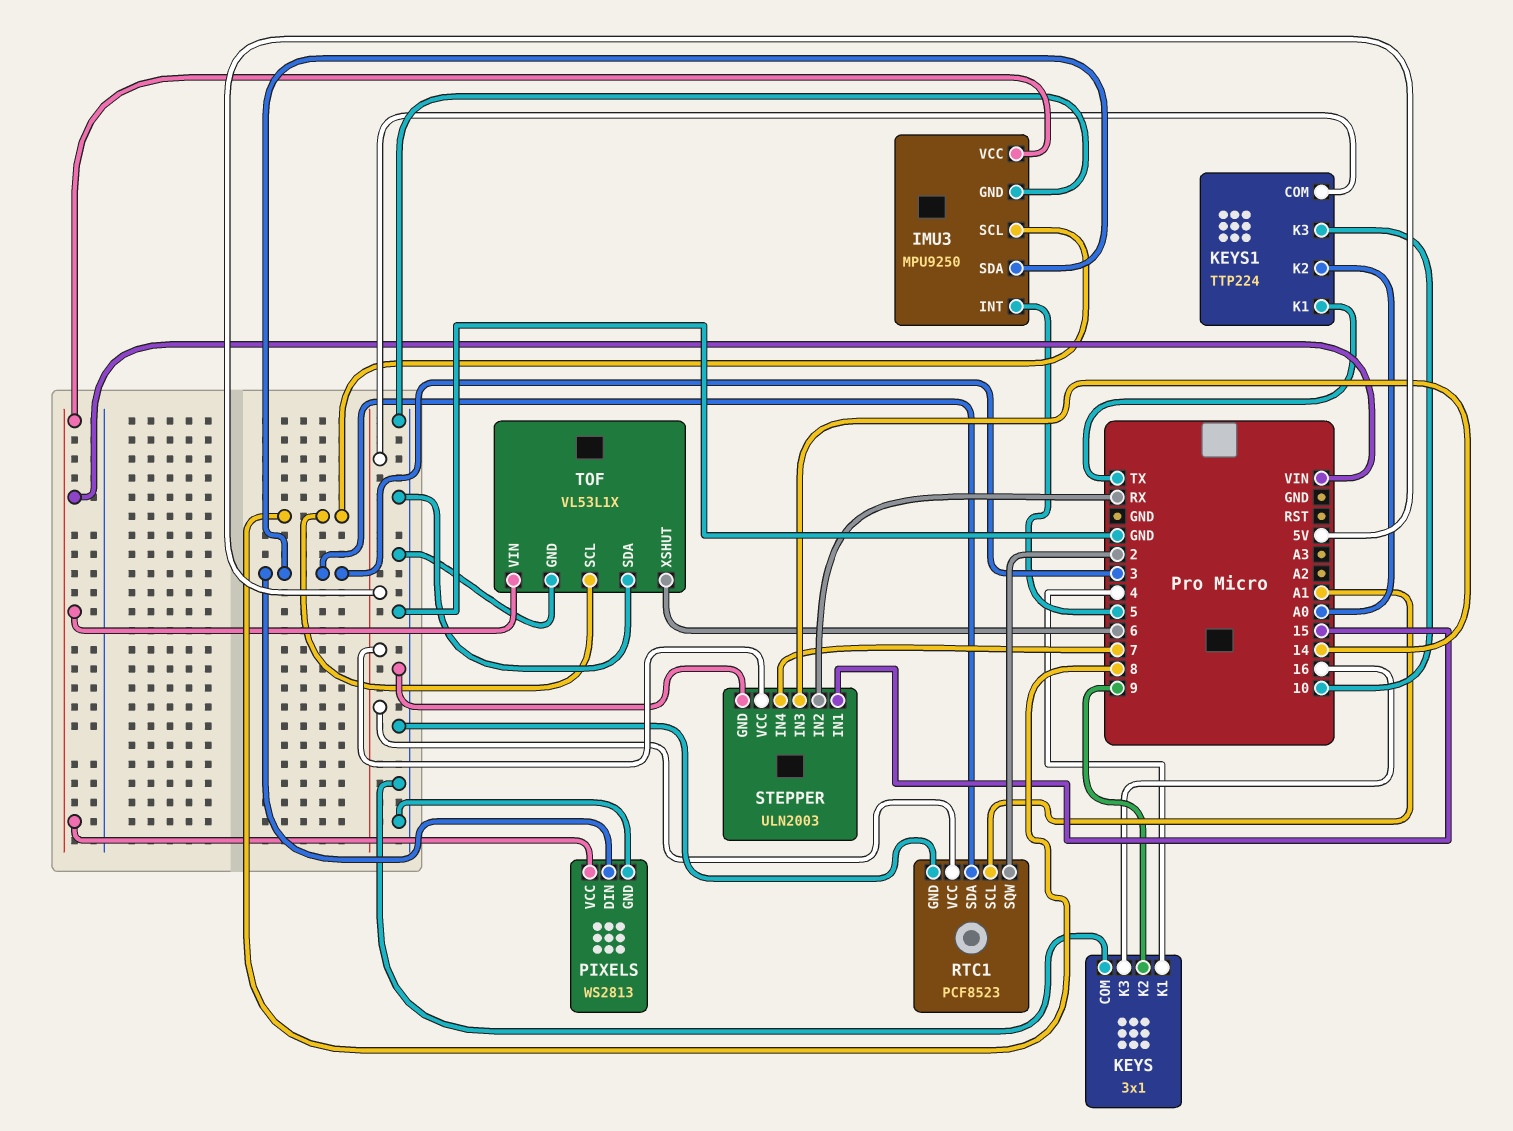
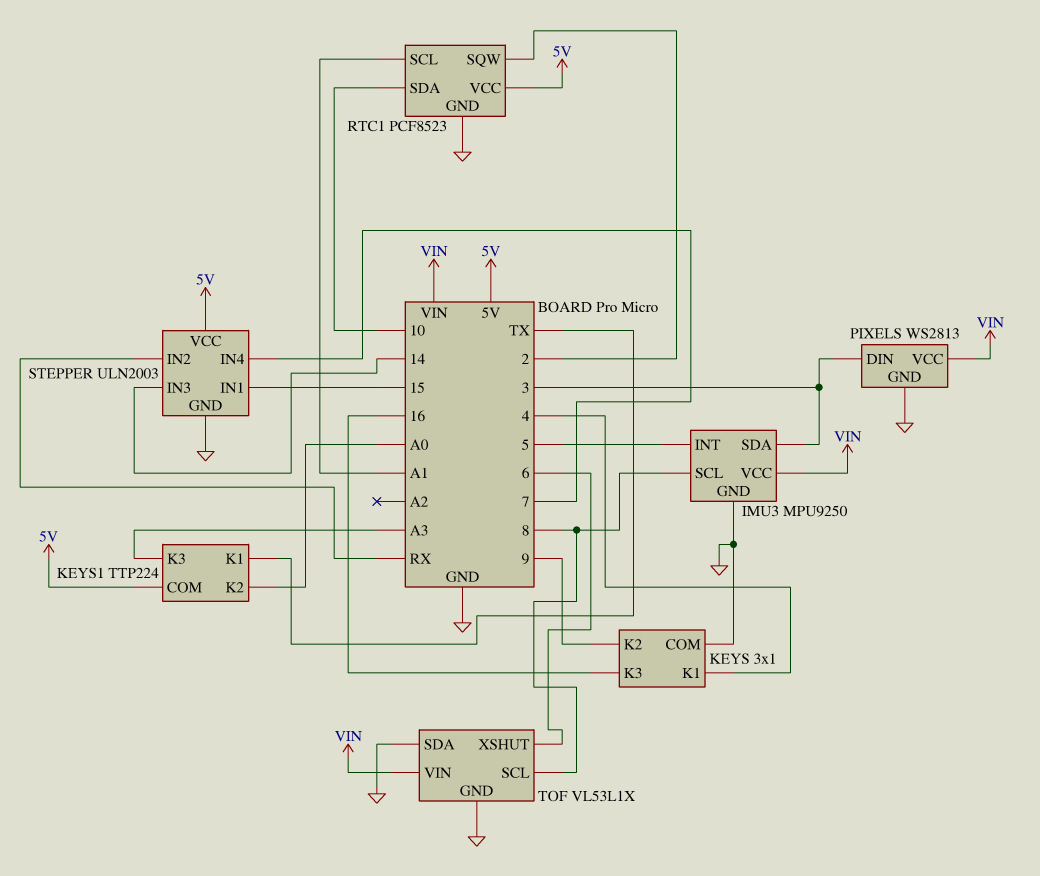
KEYS1 pin K3: 10 -> A3
RTC1 pin SDA: 3 -> 10

